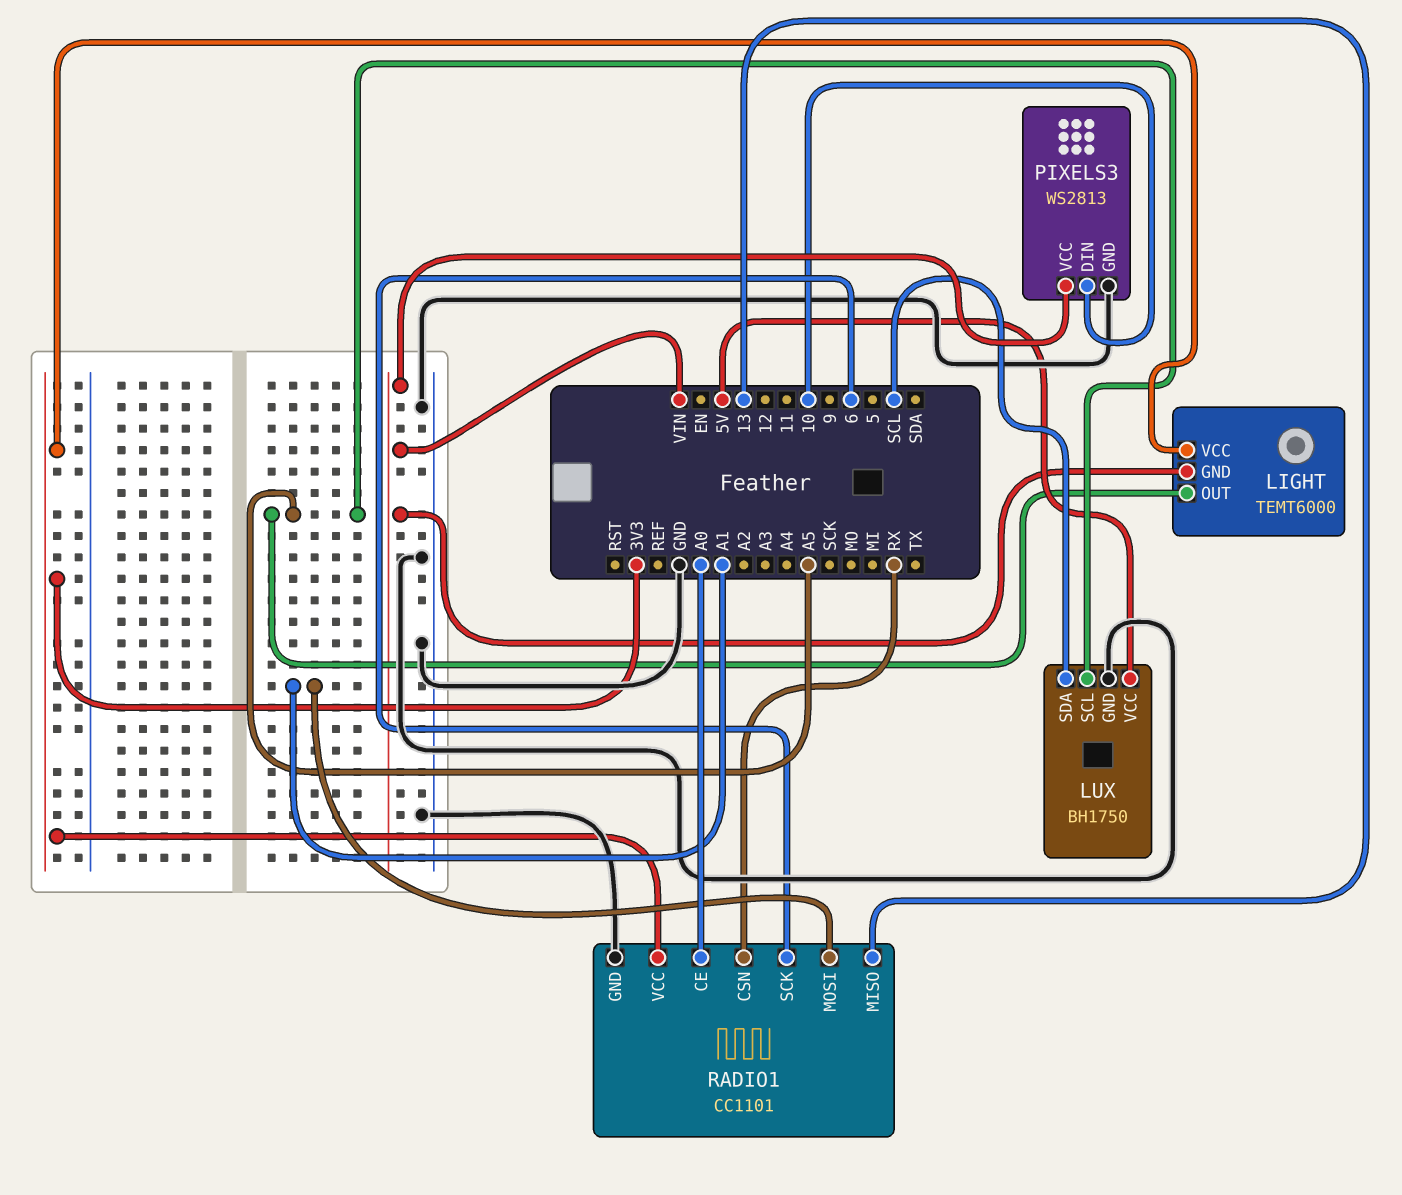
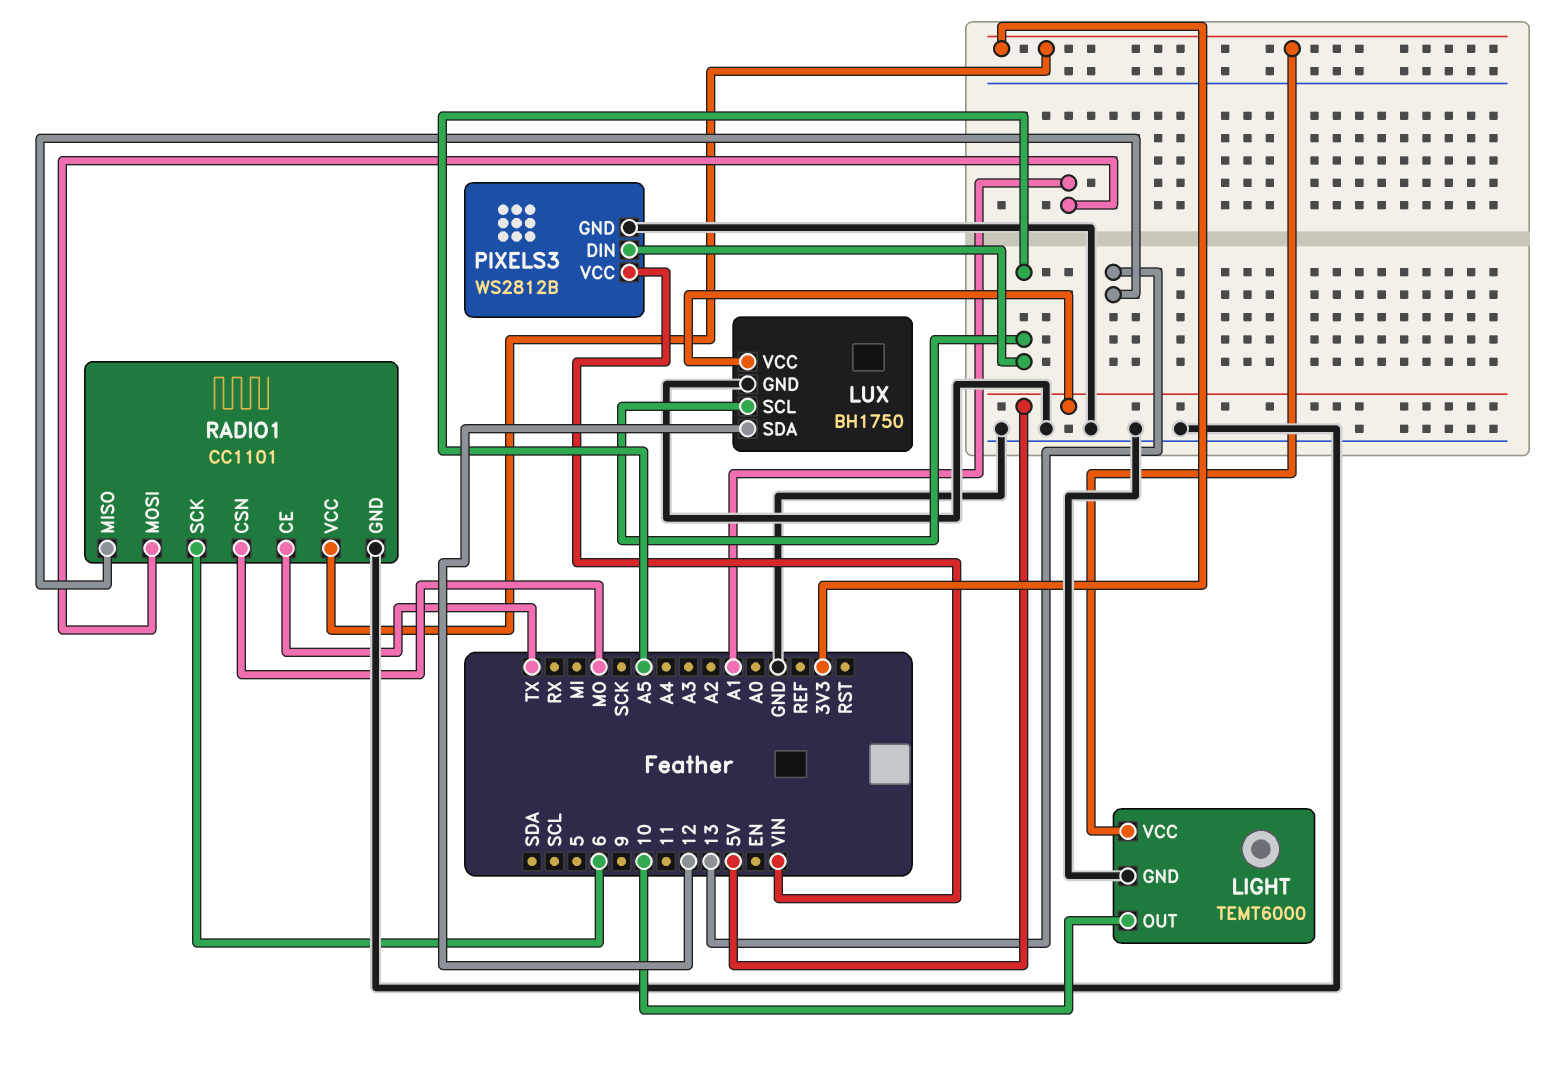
LIGHT pin GND: VIN -> GND
LIGHT pin OUT: A5 -> 10
LUX pin SDA: SCL -> 12
PIXELS3: WS2813 -> WS2812B
PIXELS3 pin DIN: 10 -> A5
RADIO1 pin CE: A0 -> TX
RADIO1 pin CSN: RX -> MO

